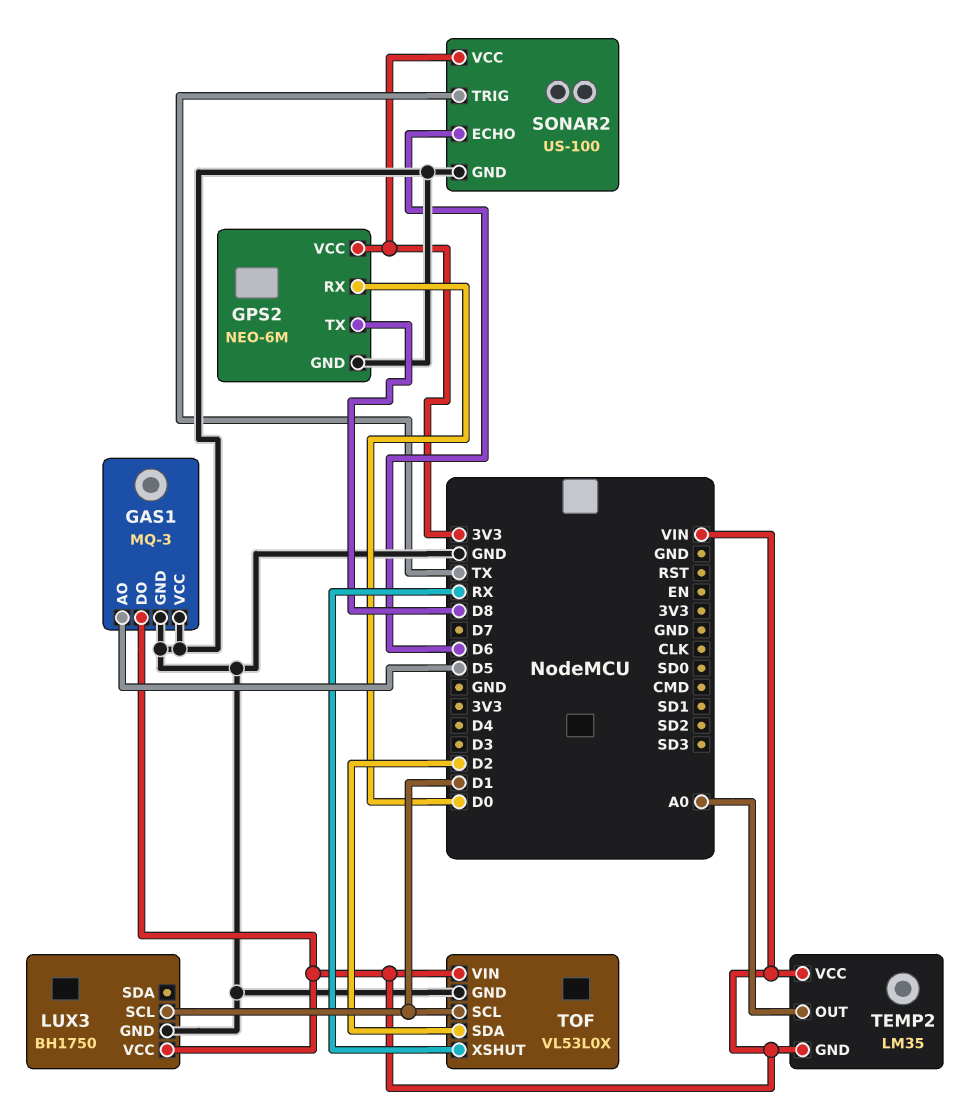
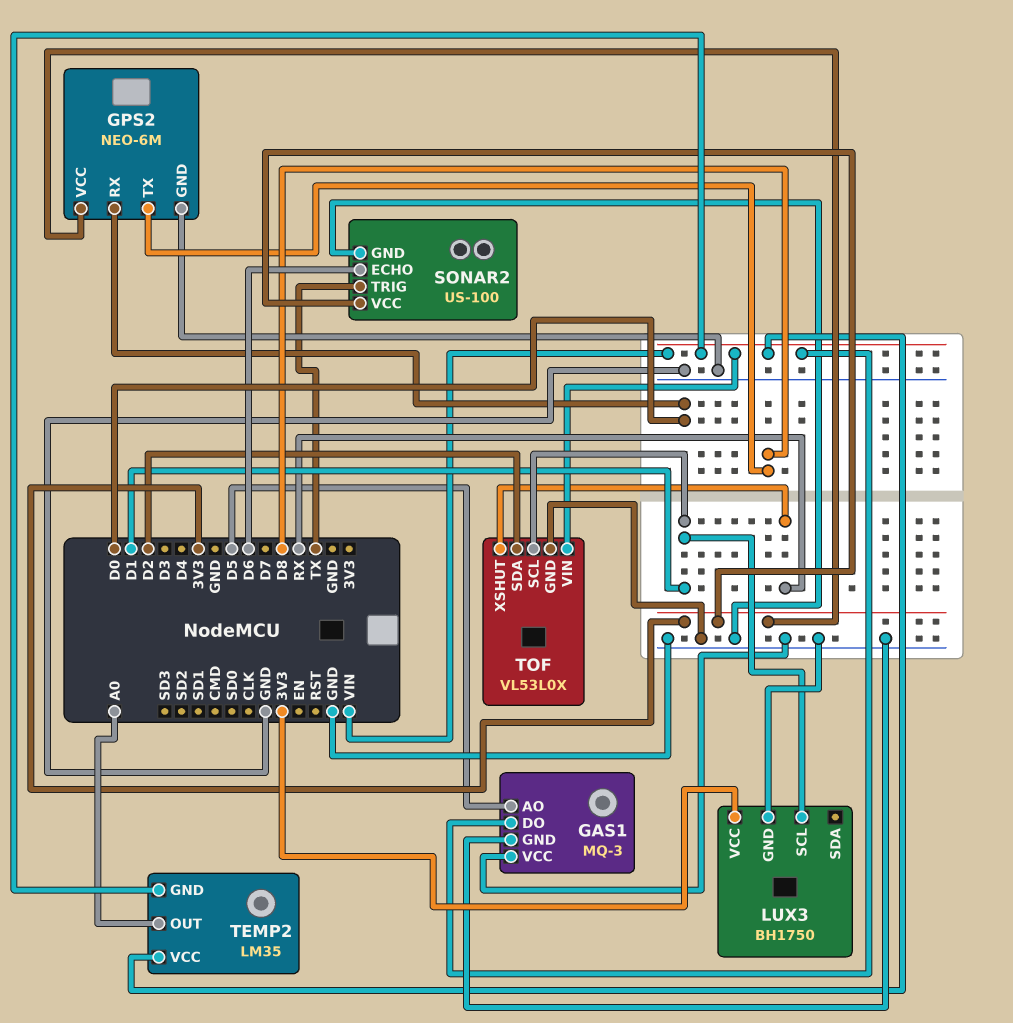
LUX3 pin VCC: VIN -> 3V3

